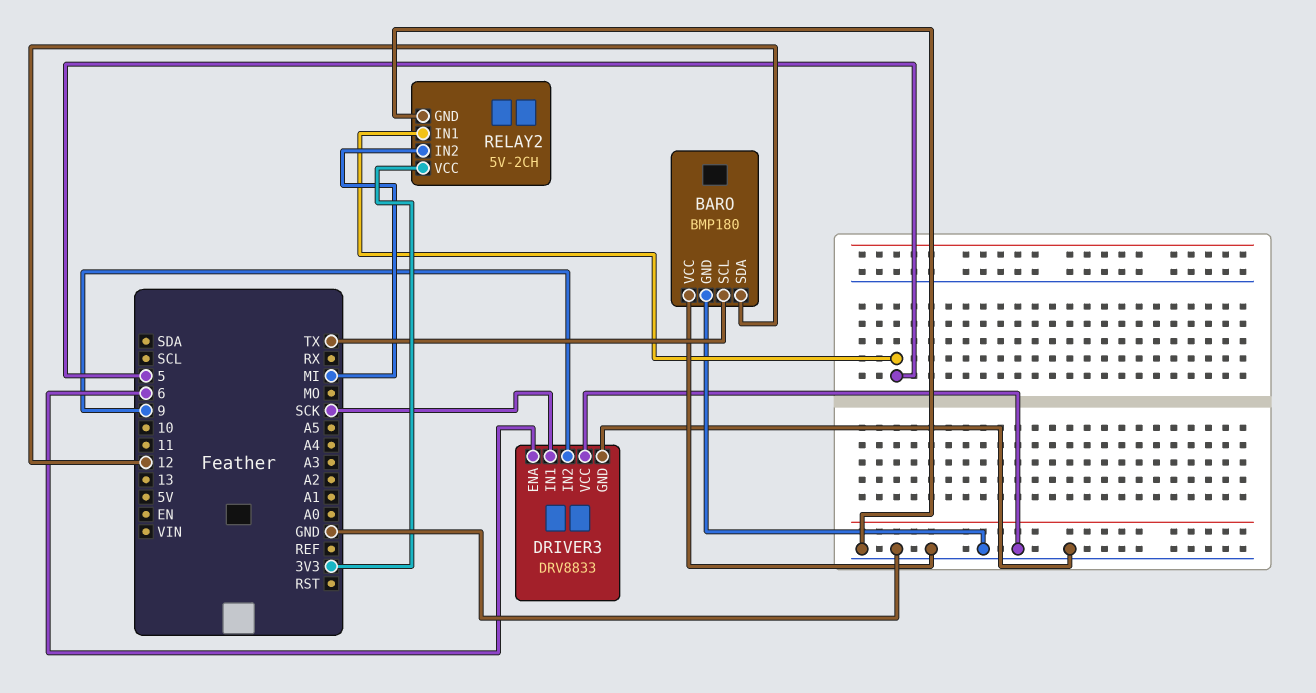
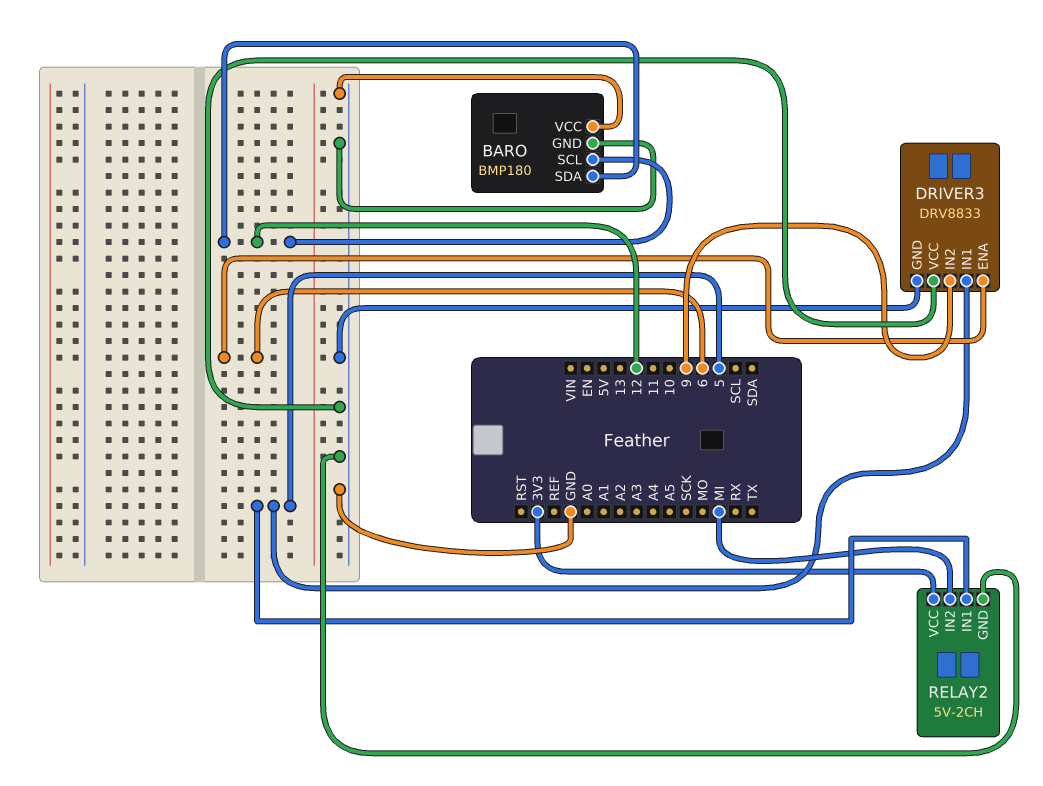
BARO pin SCL: TX -> 12
DRIVER3 pin IN1: SCK -> 5

